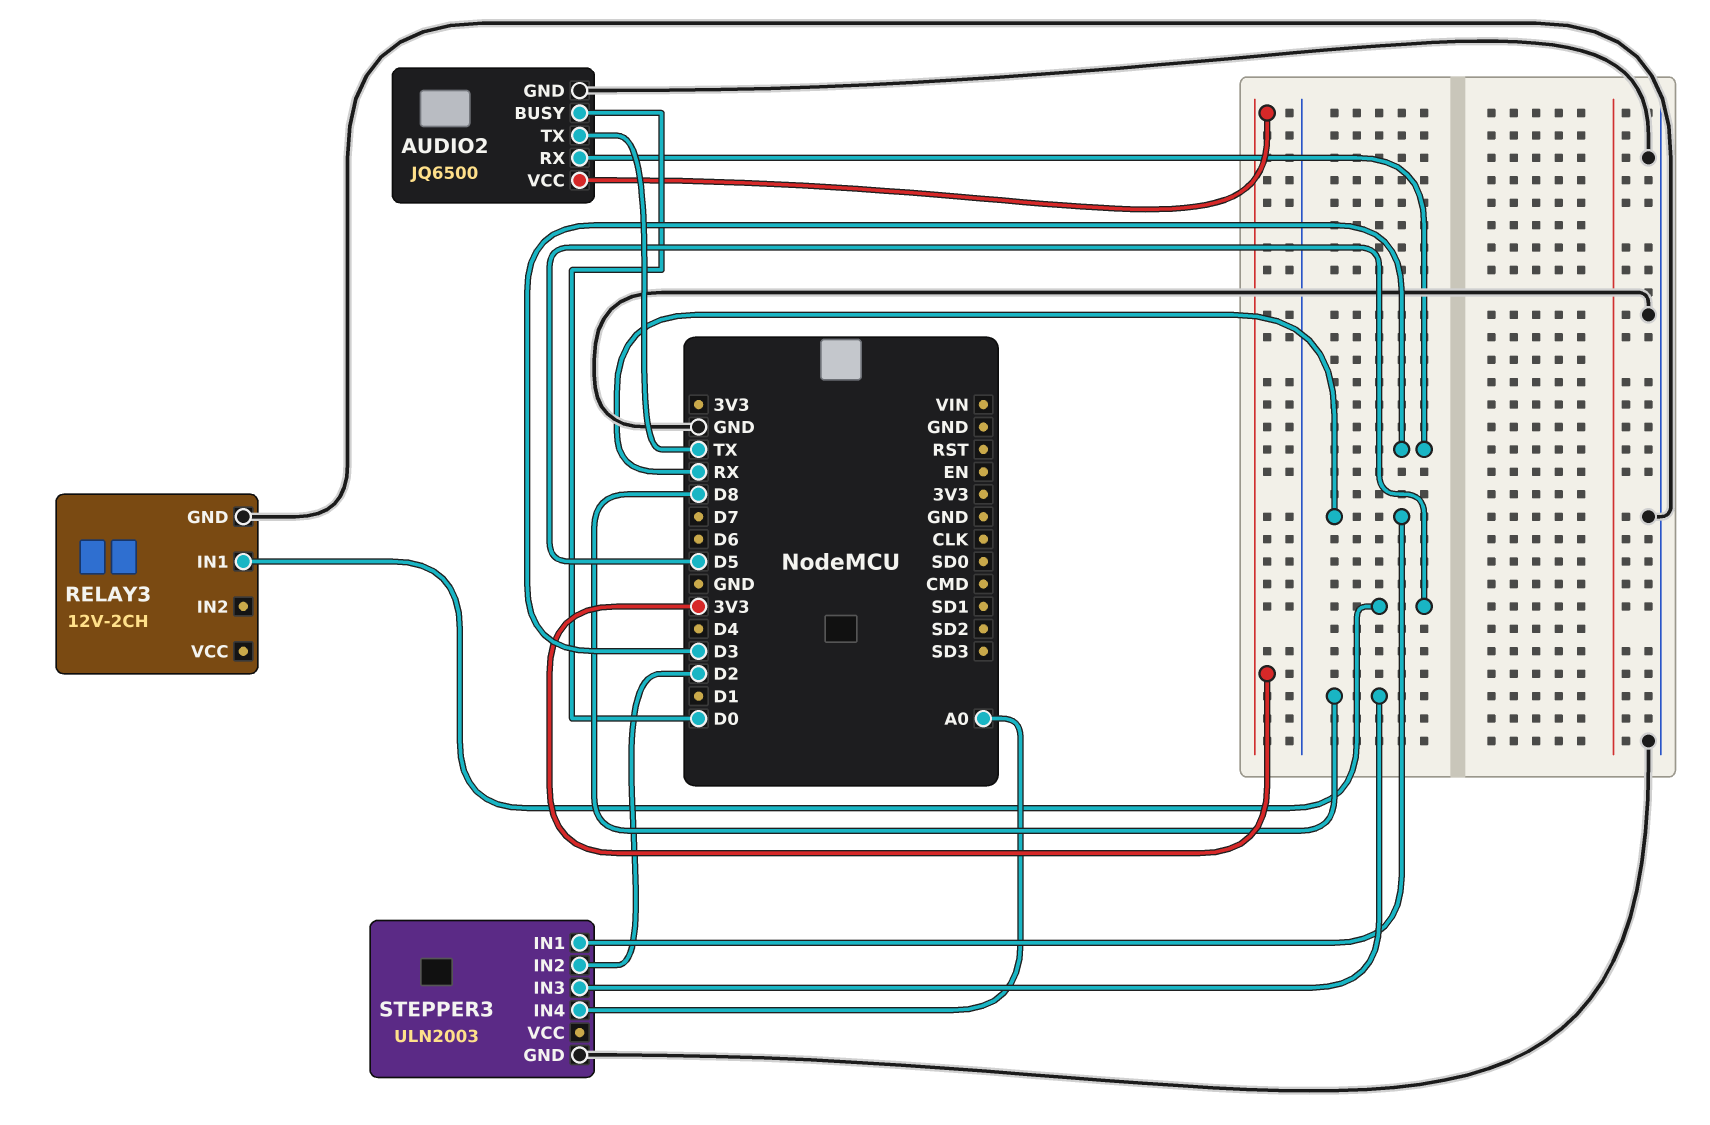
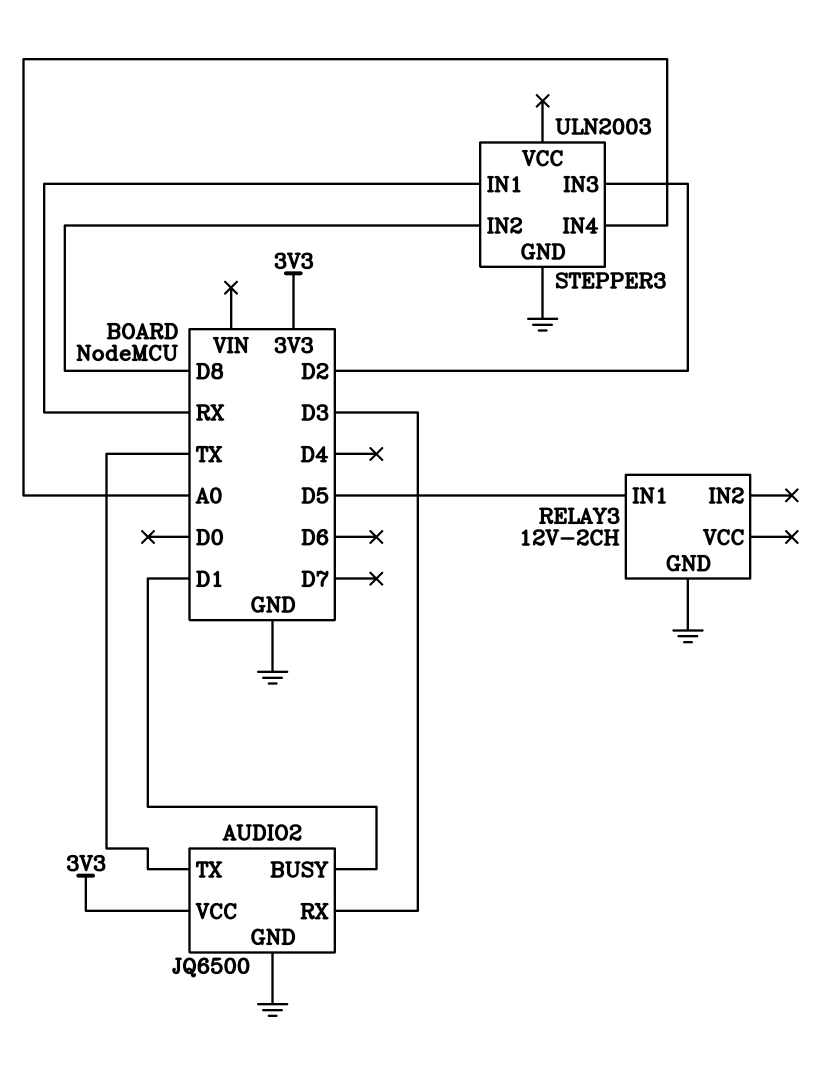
AUDIO2 pin BUSY: D0 -> D1
STEPPER3 pin IN2: D2 -> D8
STEPPER3 pin IN3: D8 -> D2

